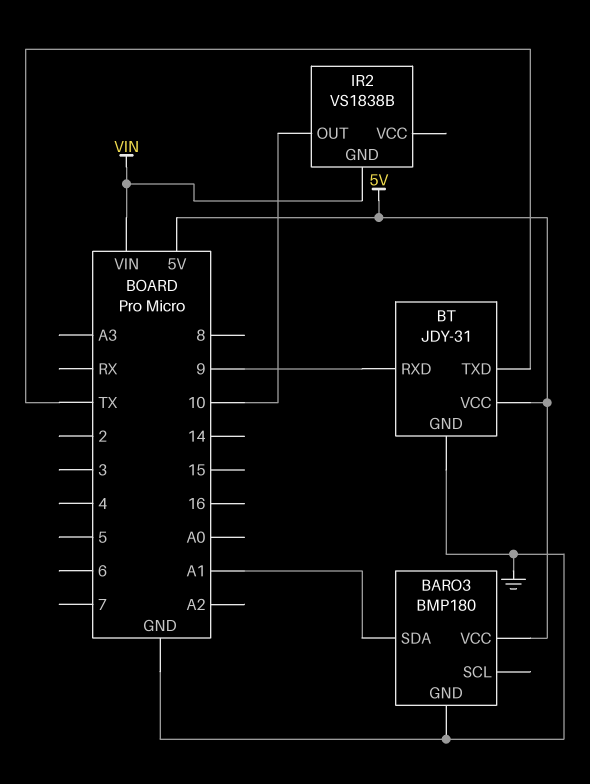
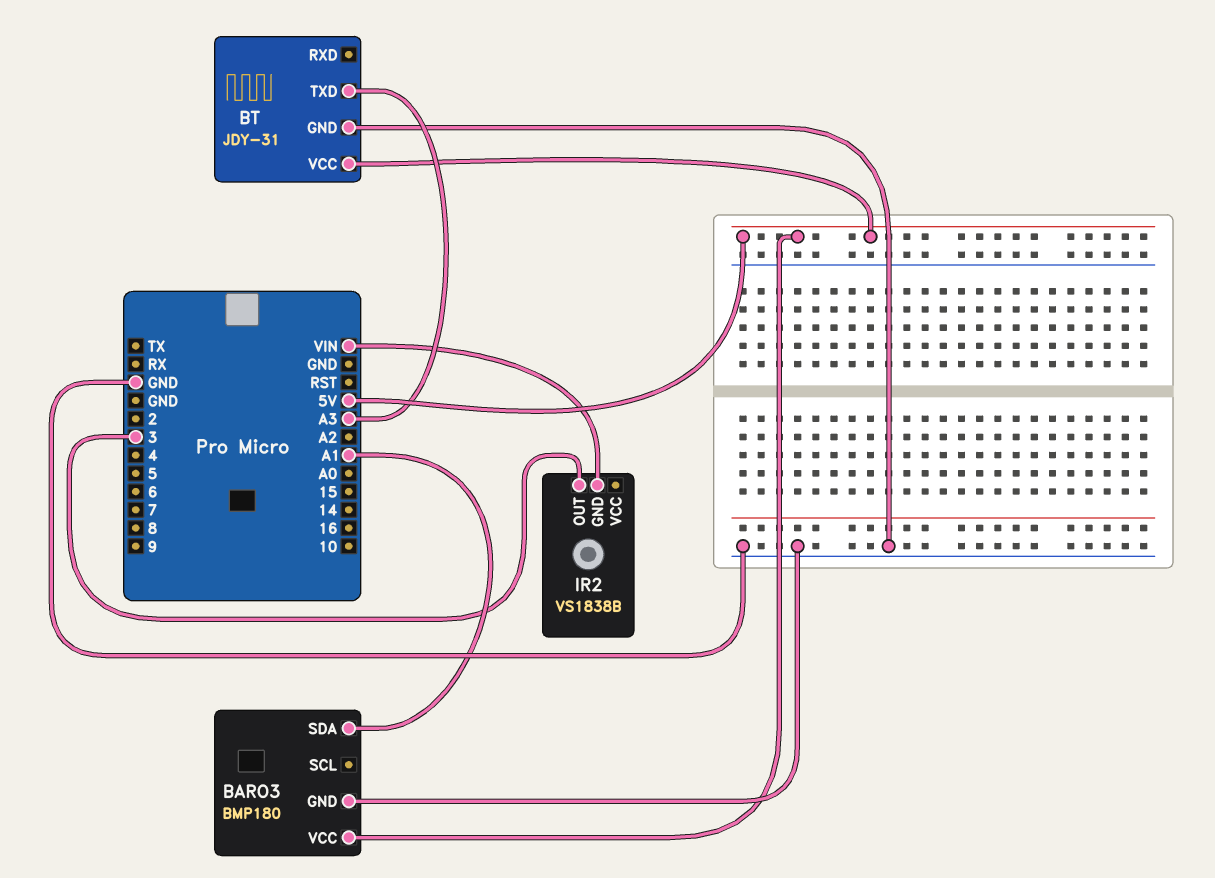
BT pin RXD: 9 -> none
BT pin TXD: TX -> A3
IR2 pin OUT: 10 -> 3

